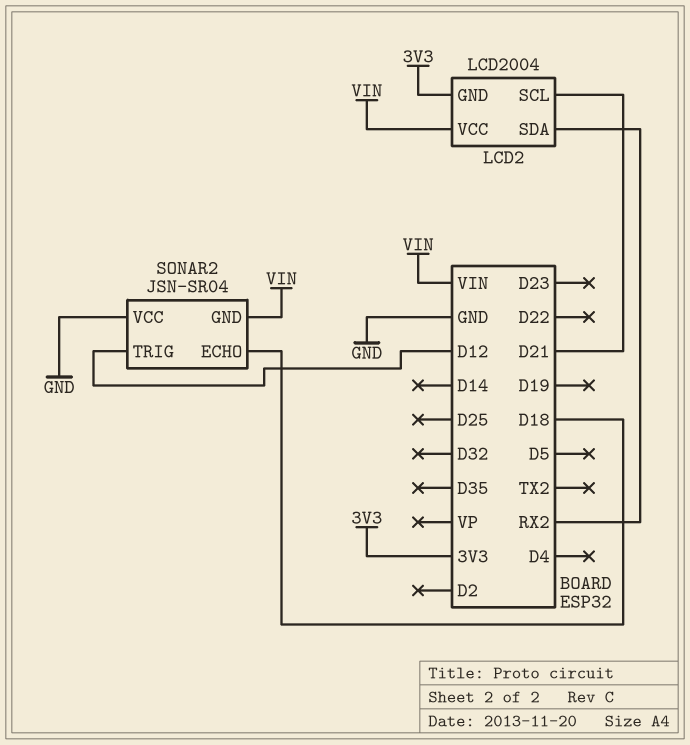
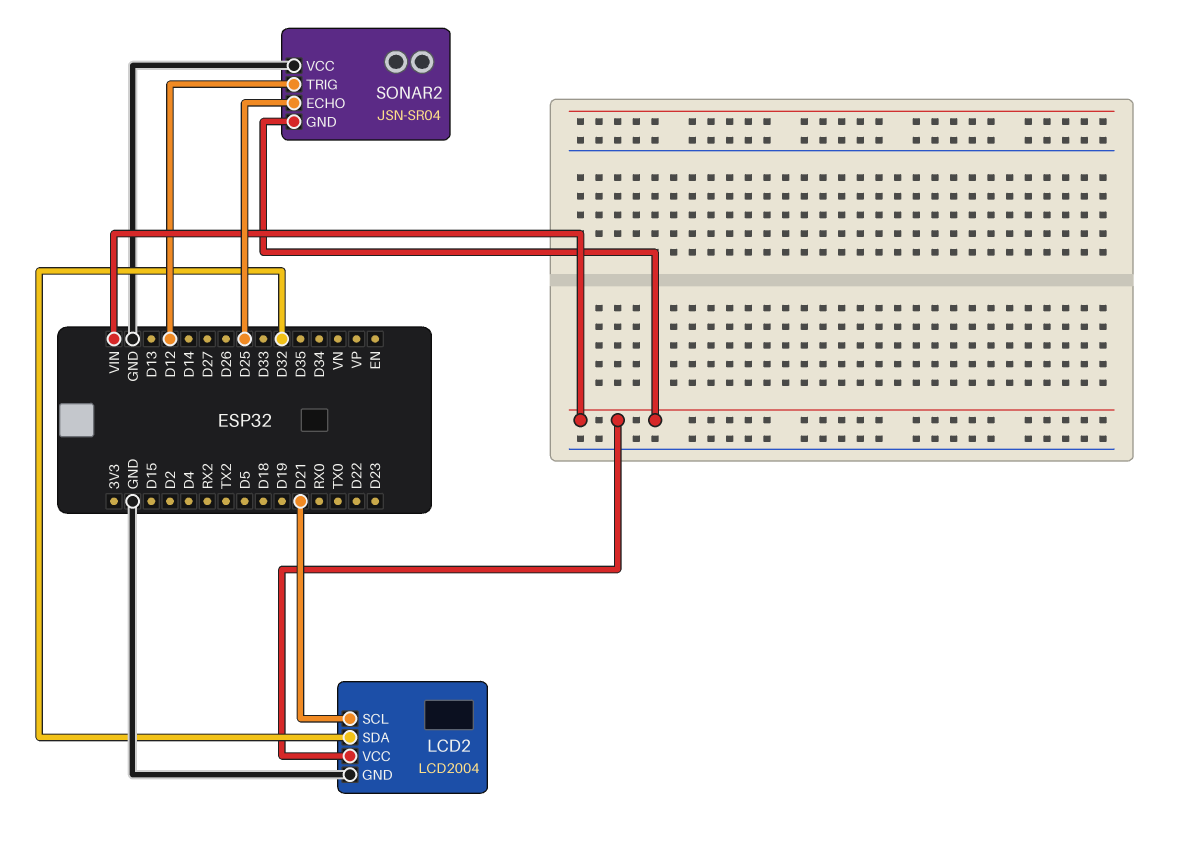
LCD2 pin GND: 3V3 -> GND
LCD2 pin SDA: RX2 -> D32
SONAR2 pin ECHO: D18 -> D25

